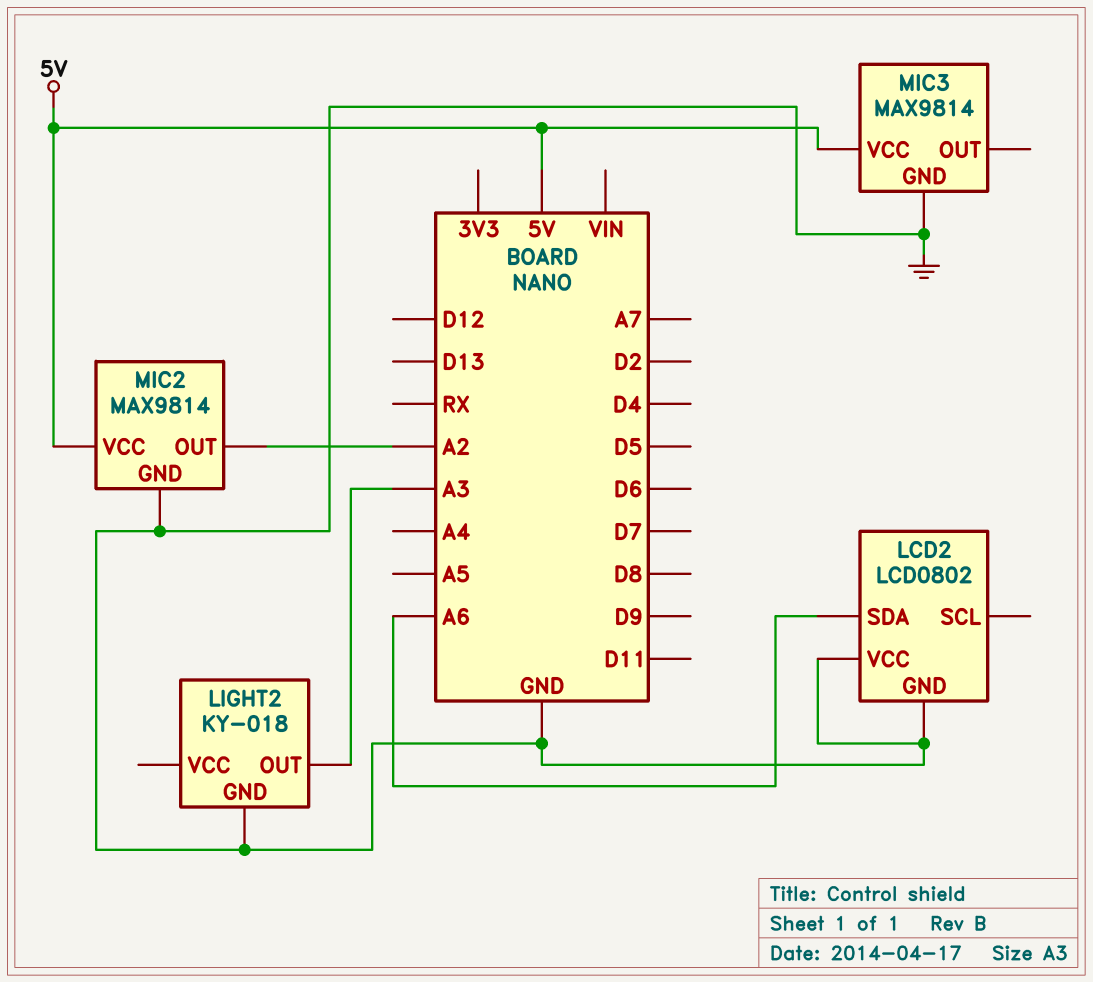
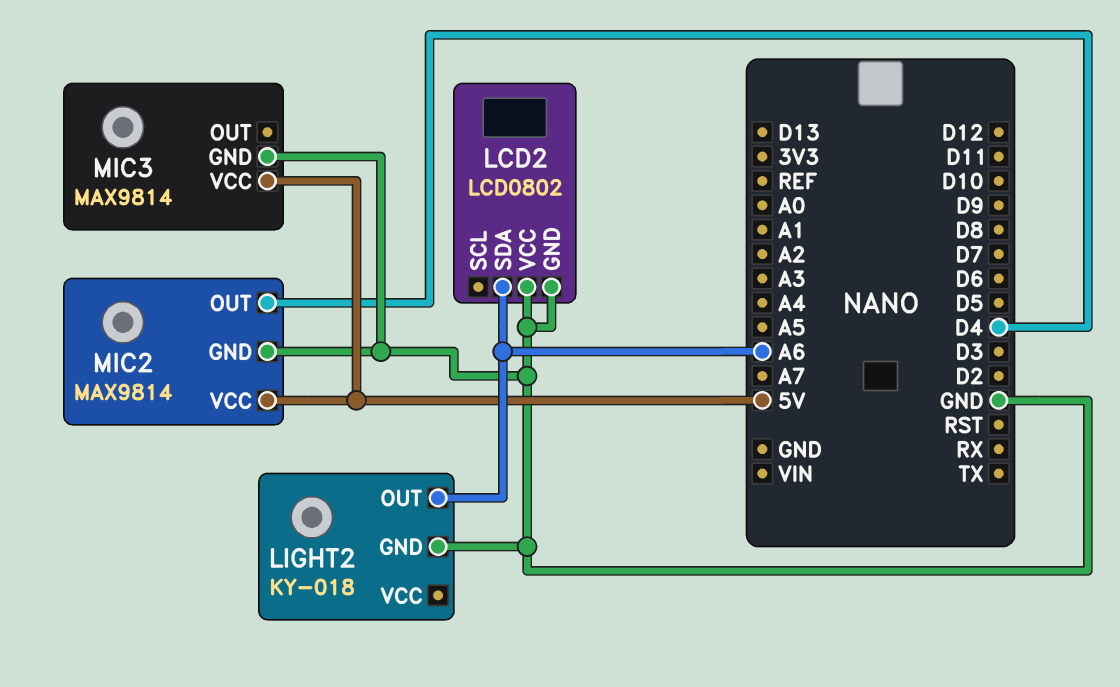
LIGHT2 pin OUT: A3 -> A6
MIC2 pin OUT: A2 -> D4

